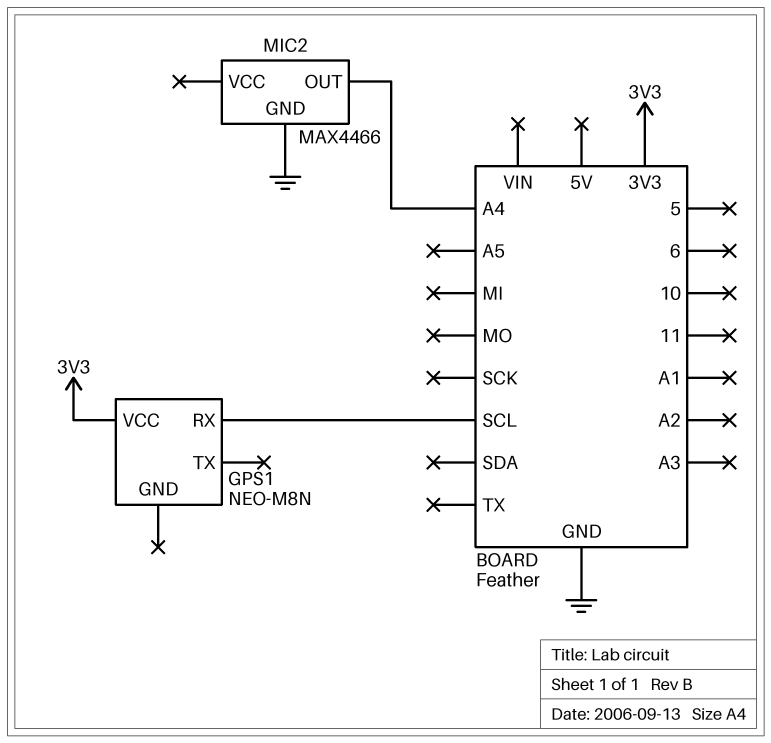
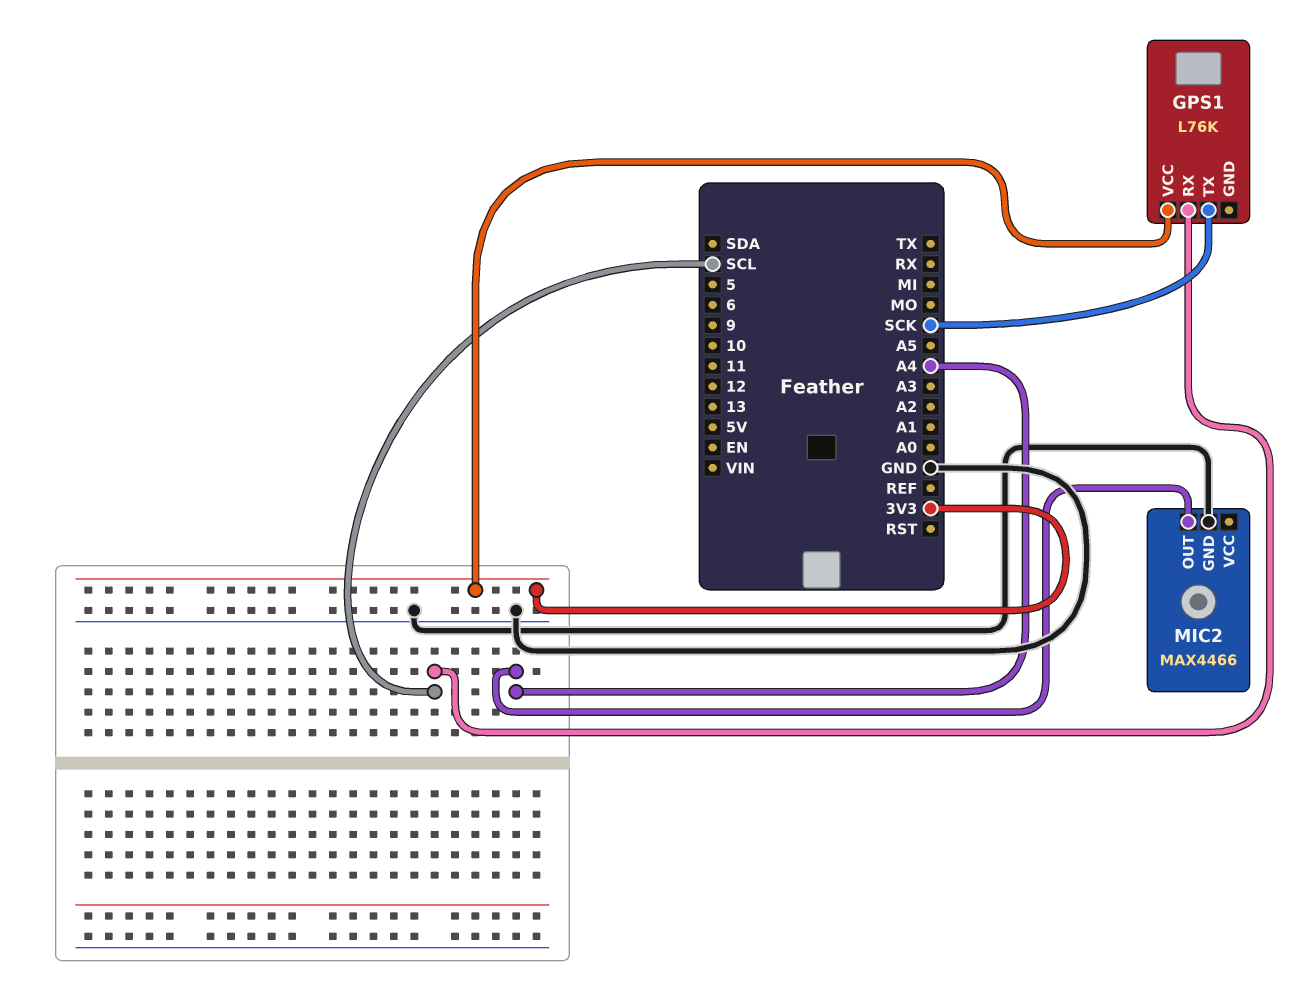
GPS1: NEO-M8N -> L76K
GPS1 pin TX: none -> SCK

